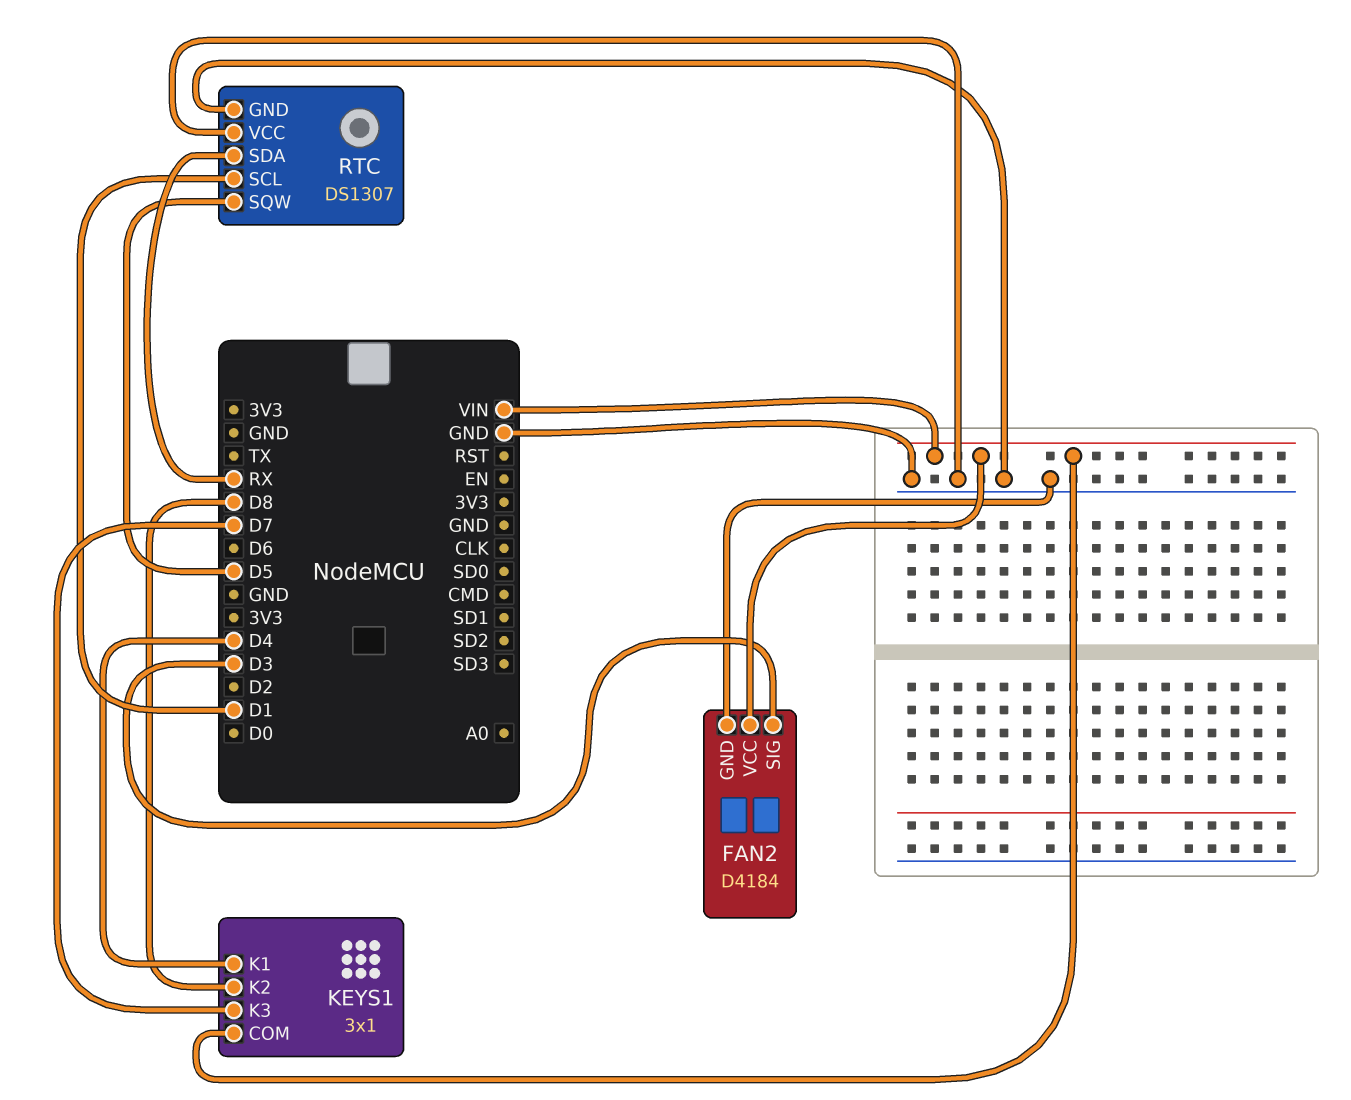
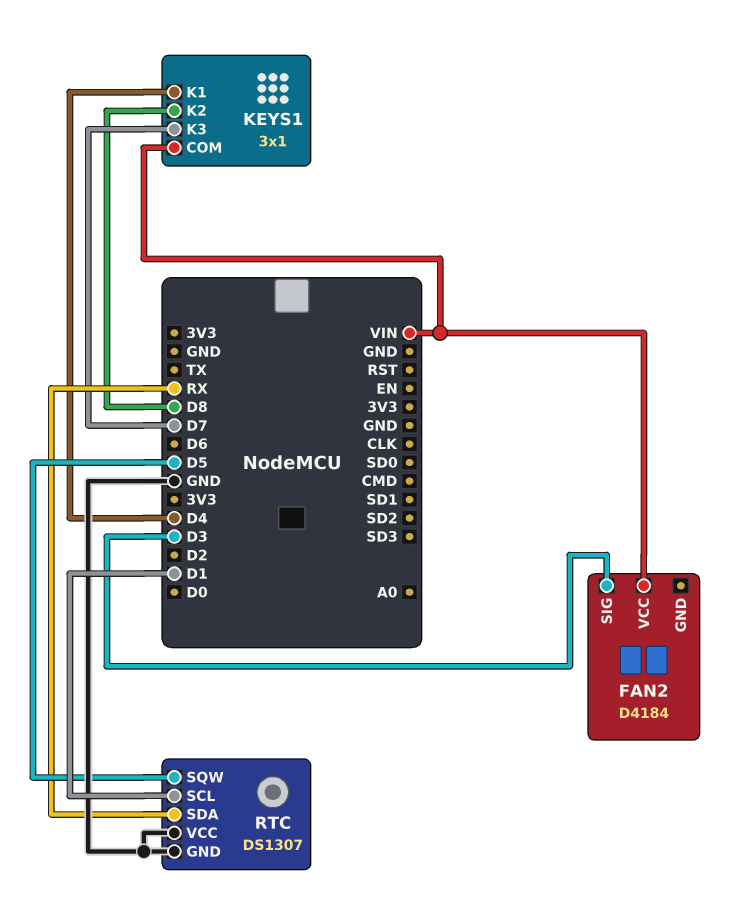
FAN2 pin GND: GND -> none

